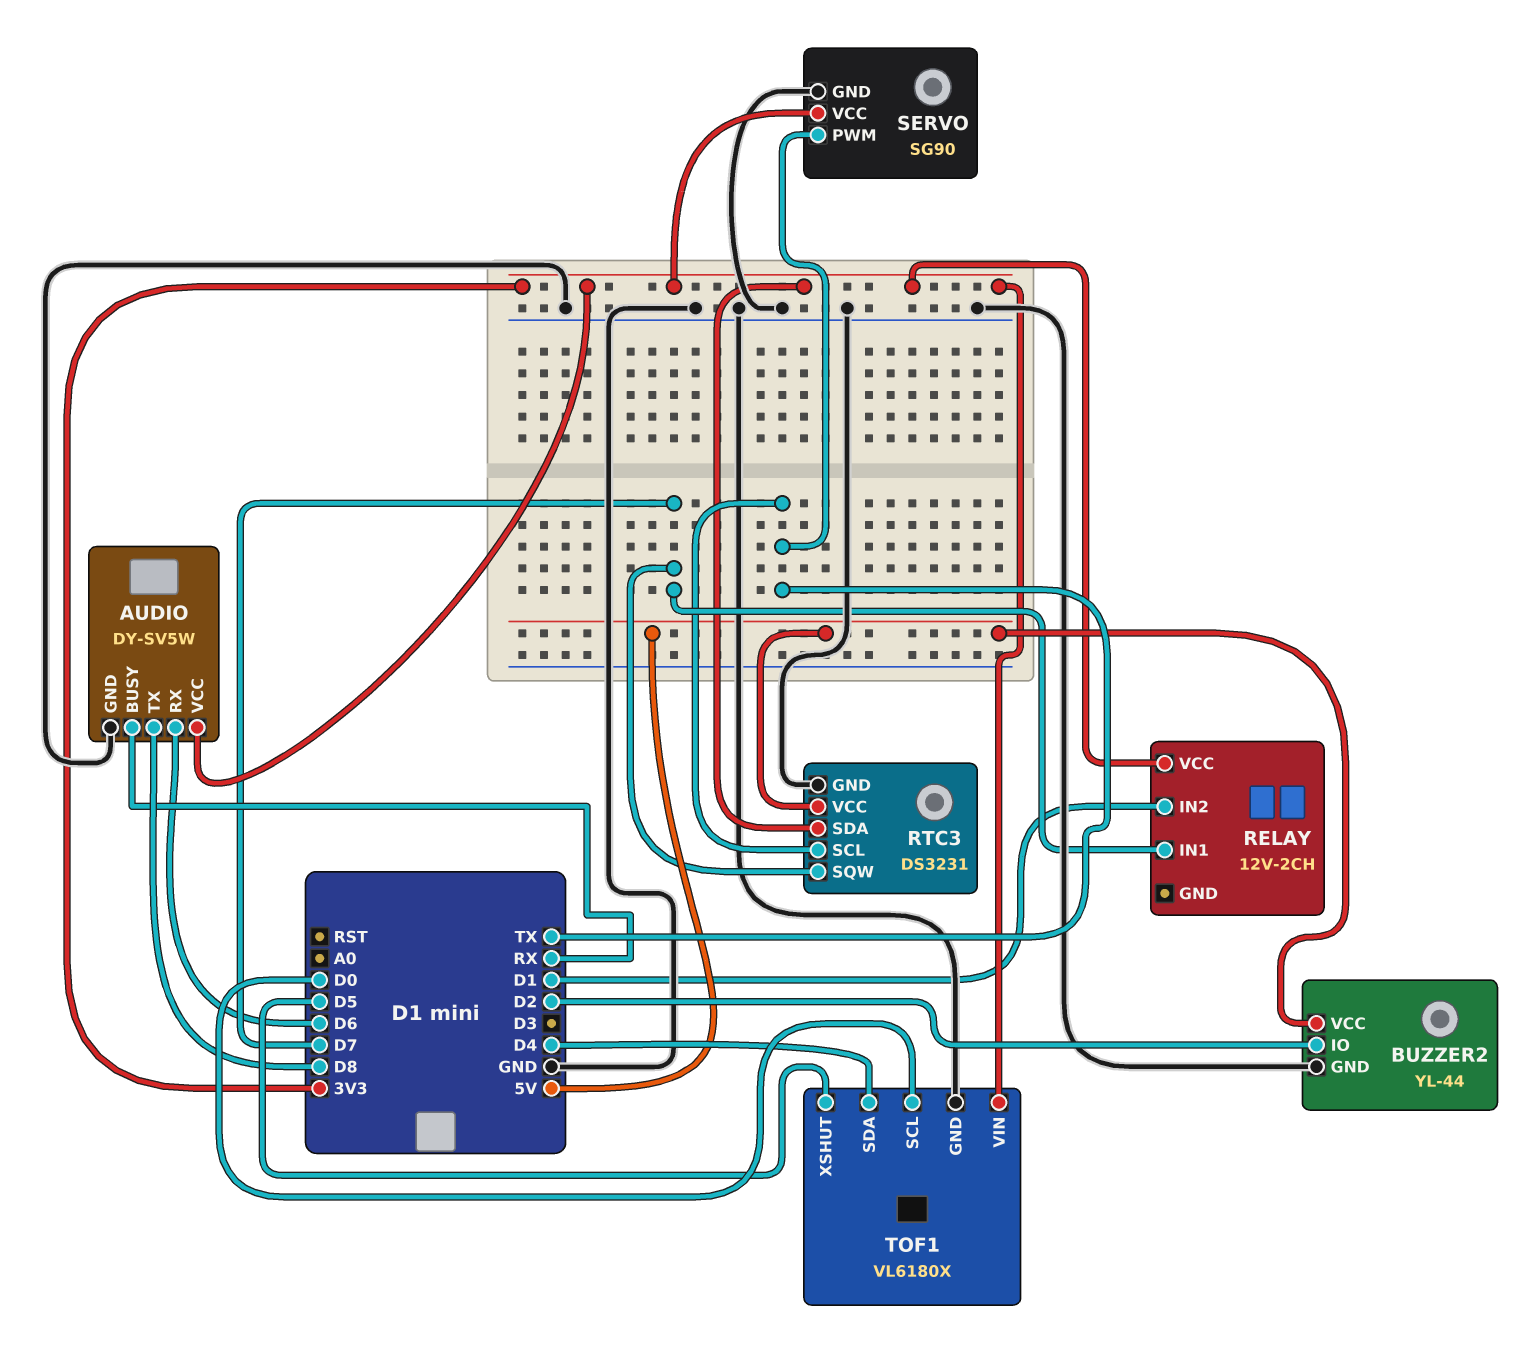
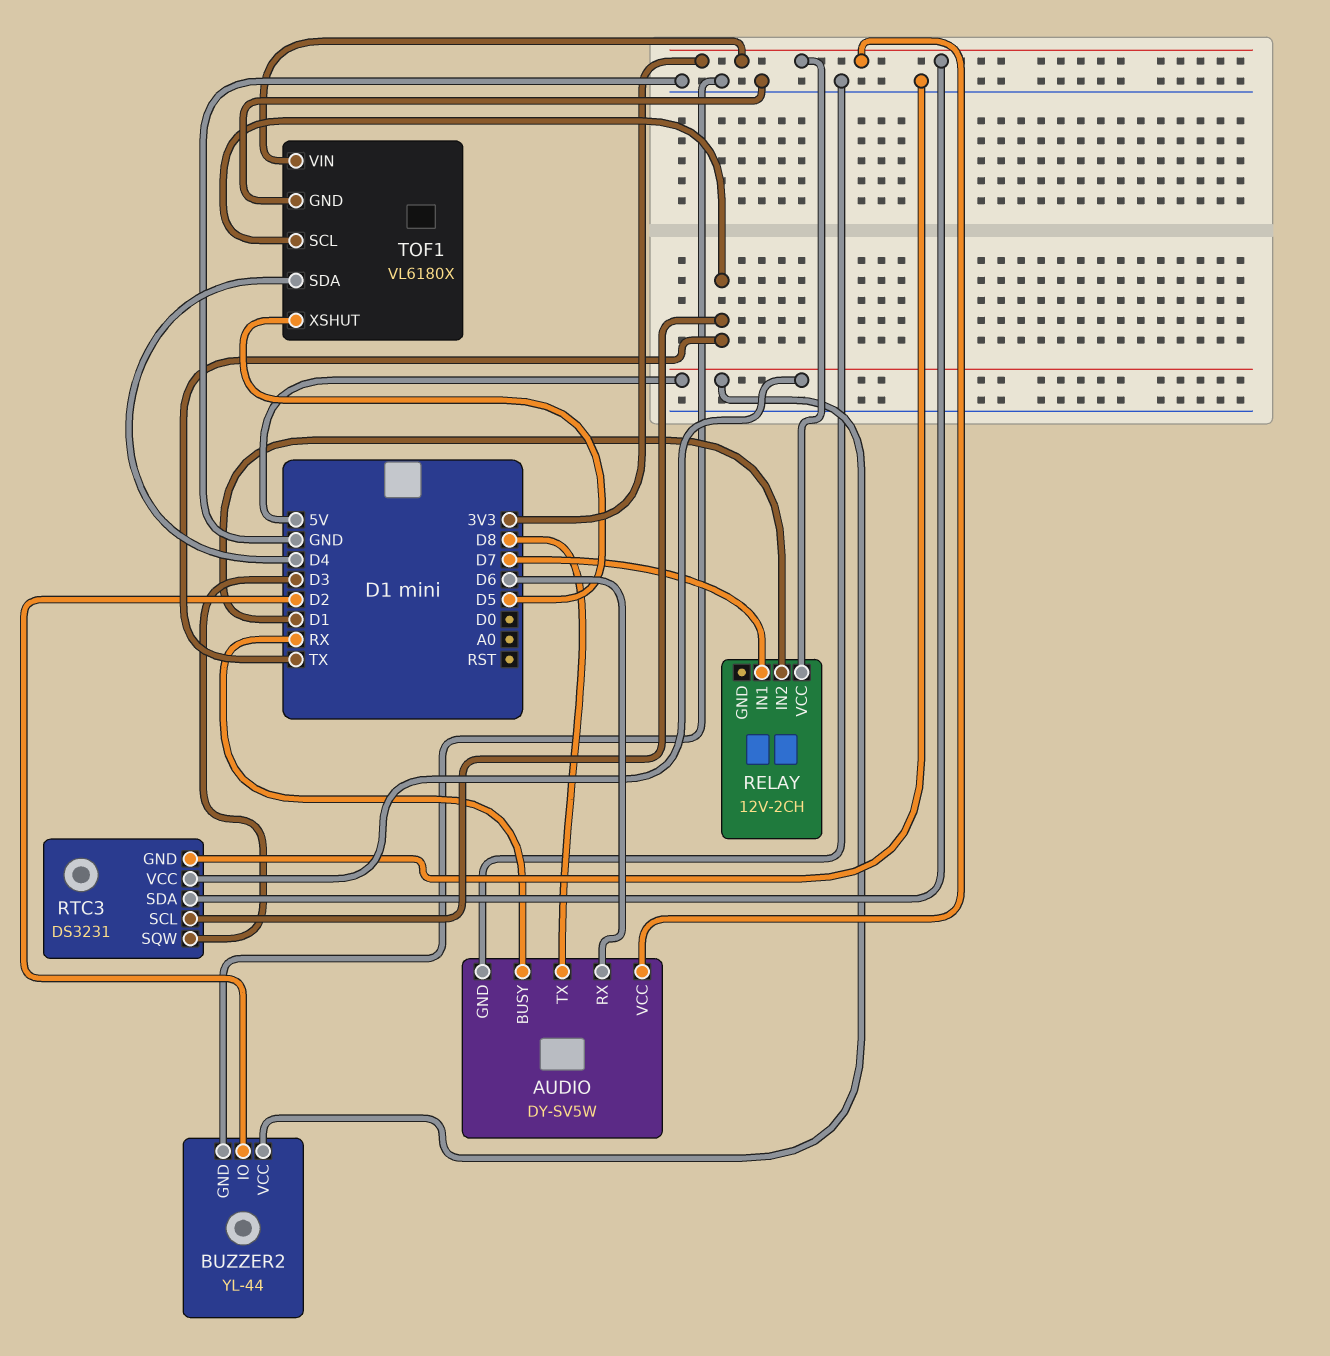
RTC3 pin SQW: D7 -> D3
SERVO: SG90 -> none
SERVO pin GND: GND -> none
SERVO pin PWM: TX -> none
SERVO pin VCC: 3V3 -> none
TOF1 pin SCL: D0 -> TX

